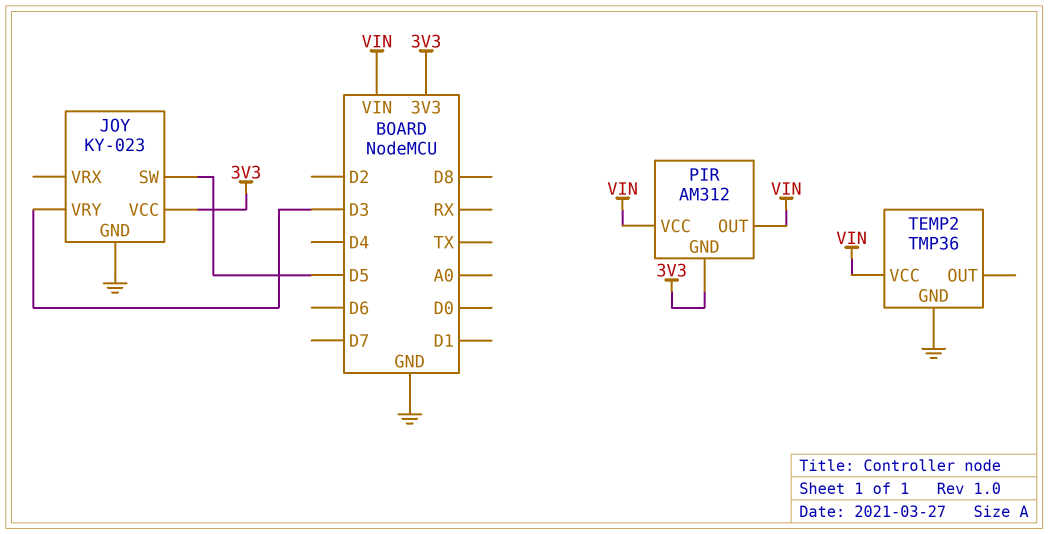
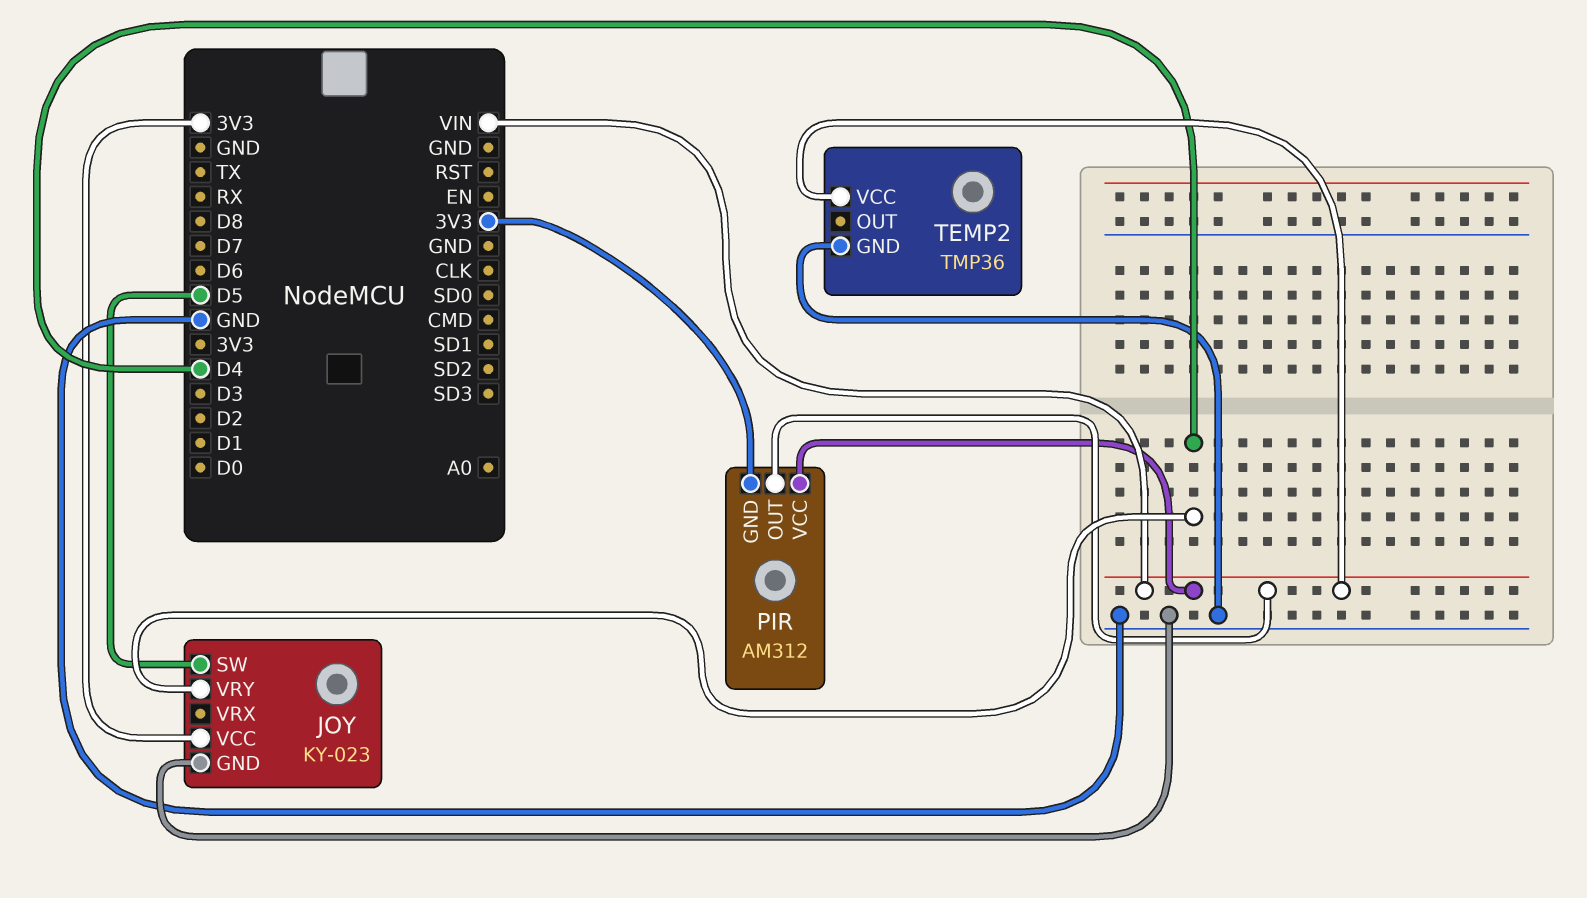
JOY pin VRY: D3 -> D4

